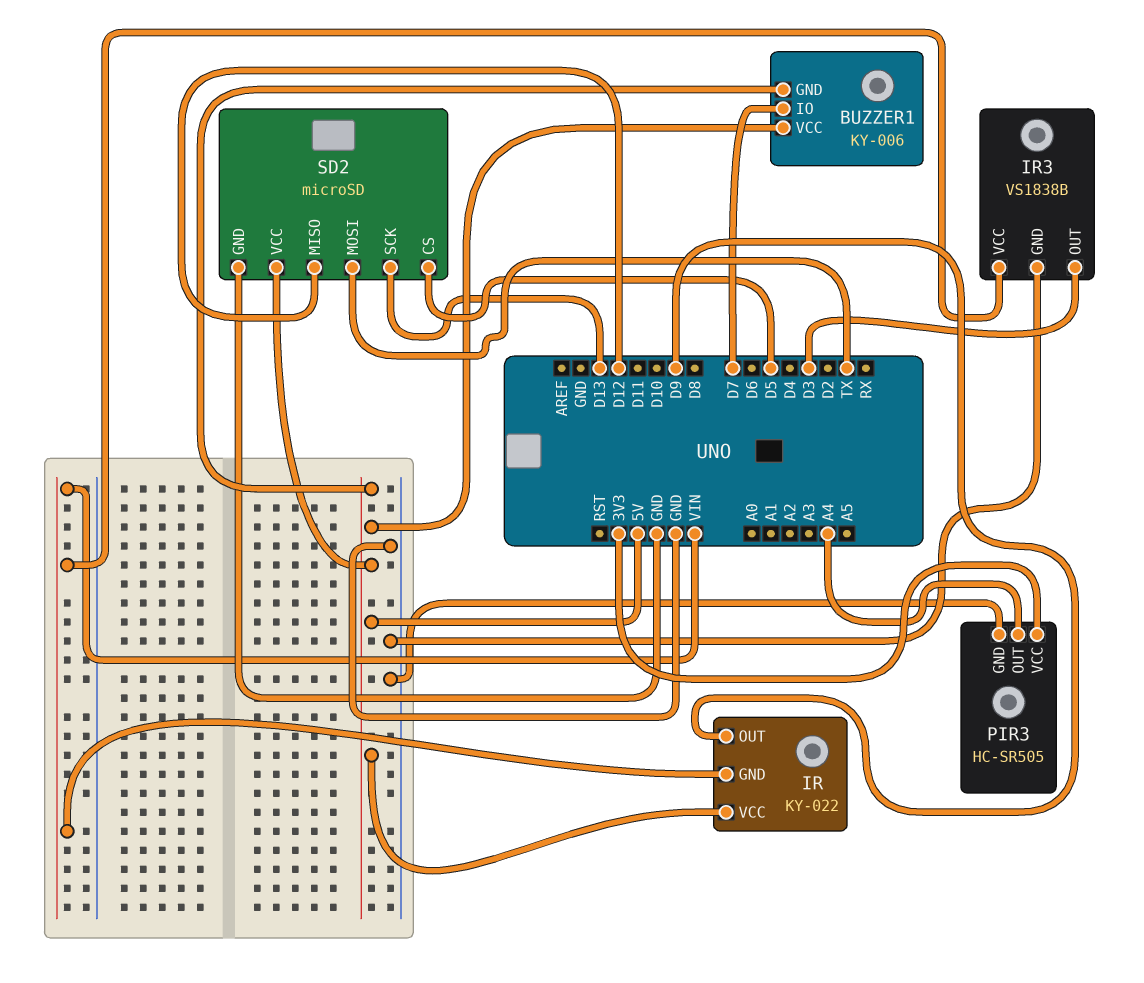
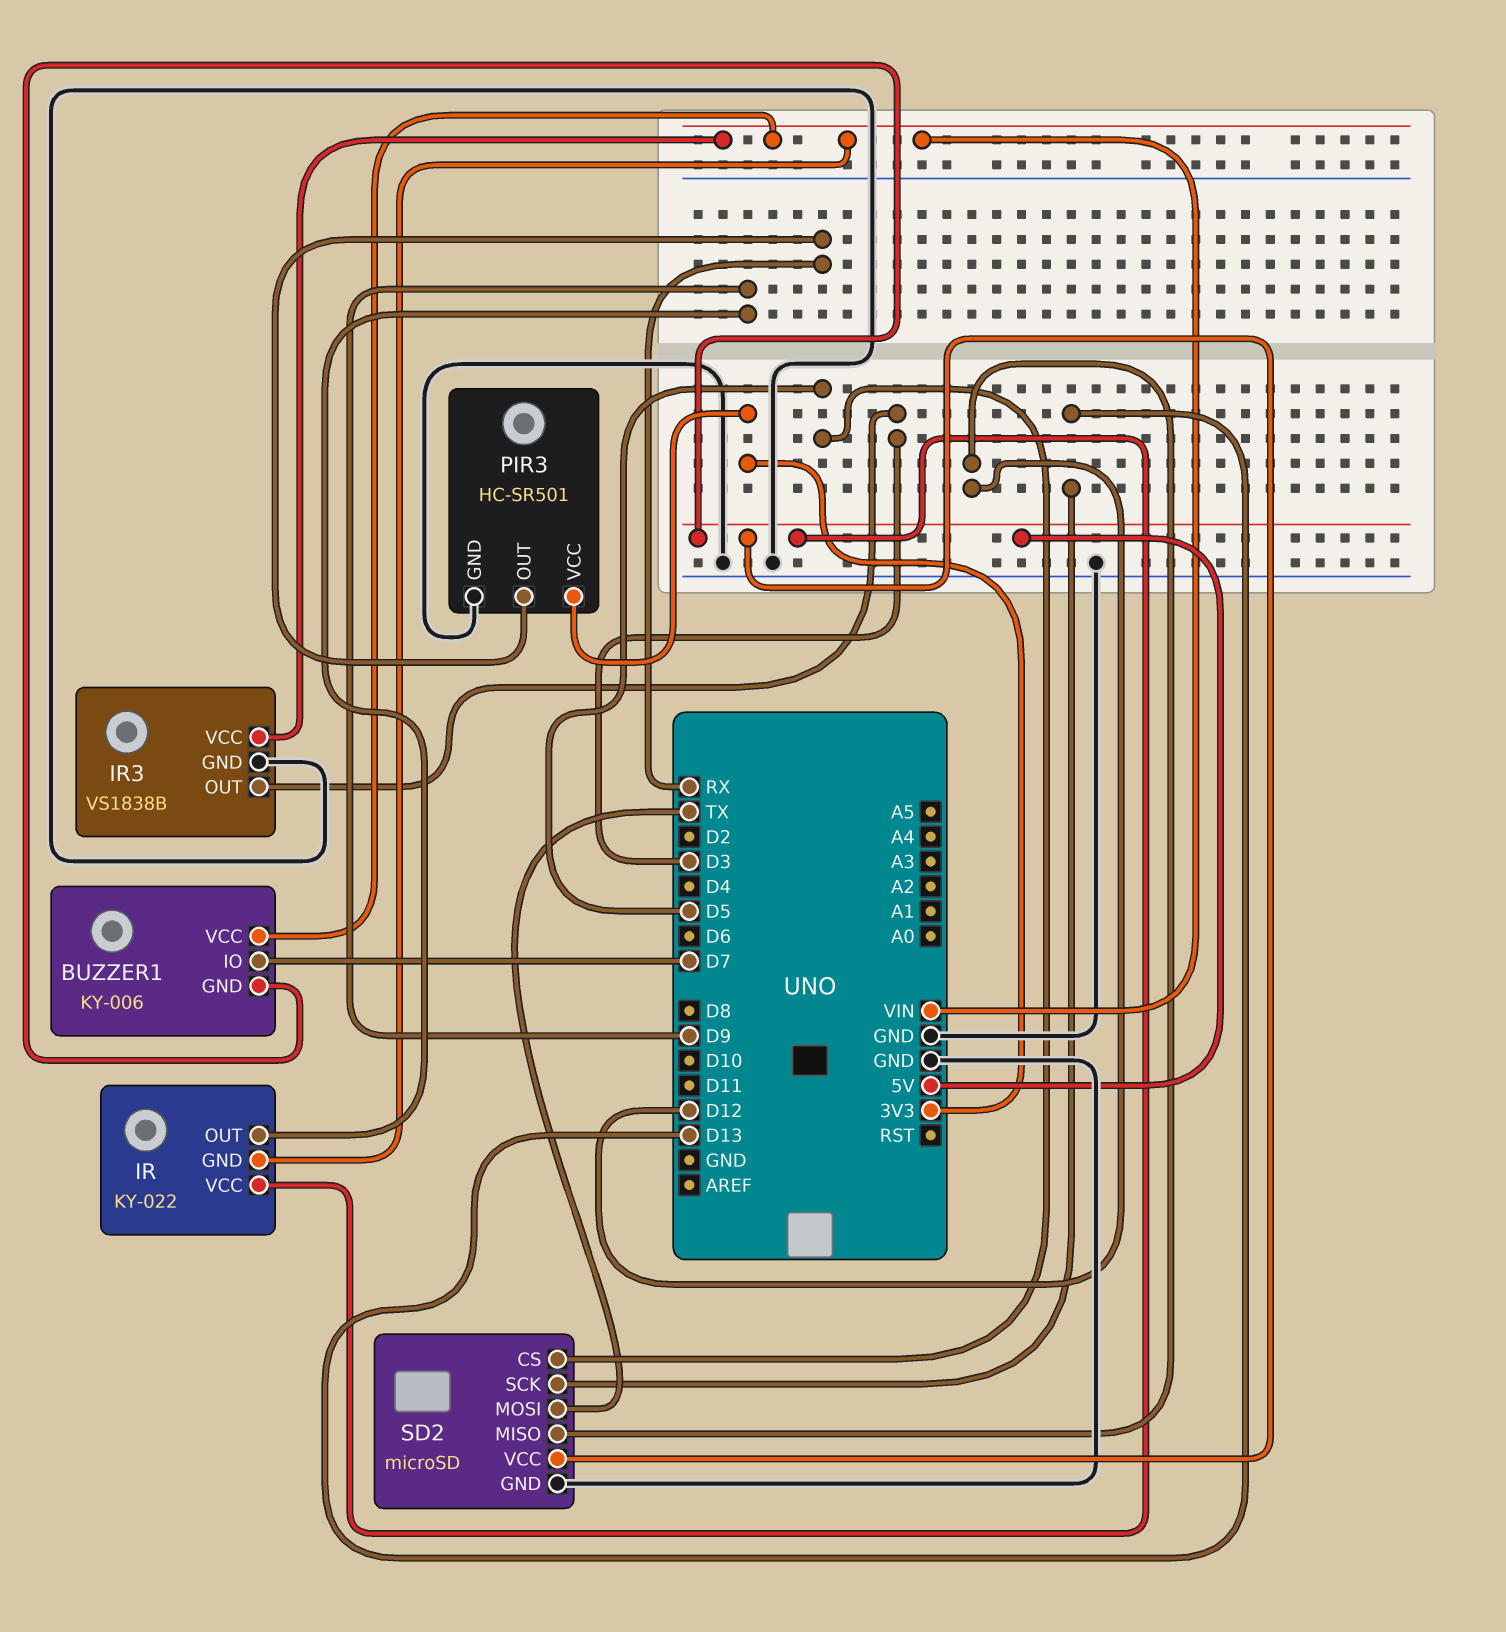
BUZZER1 pin VCC: 5V -> VIN
PIR3: HC-SR505 -> HC-SR501
PIR3 pin OUT: A4 -> RX

